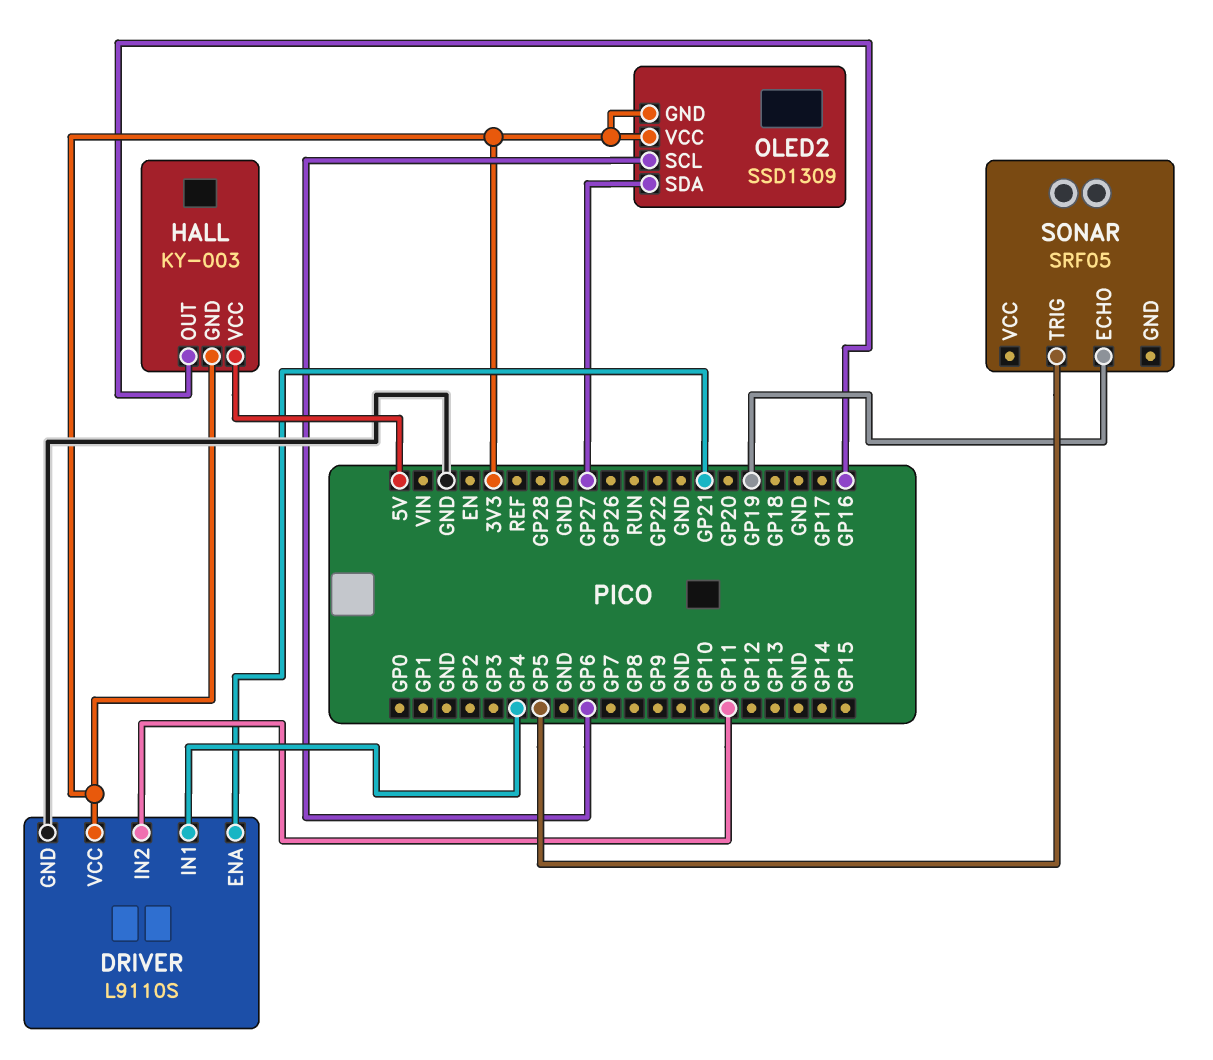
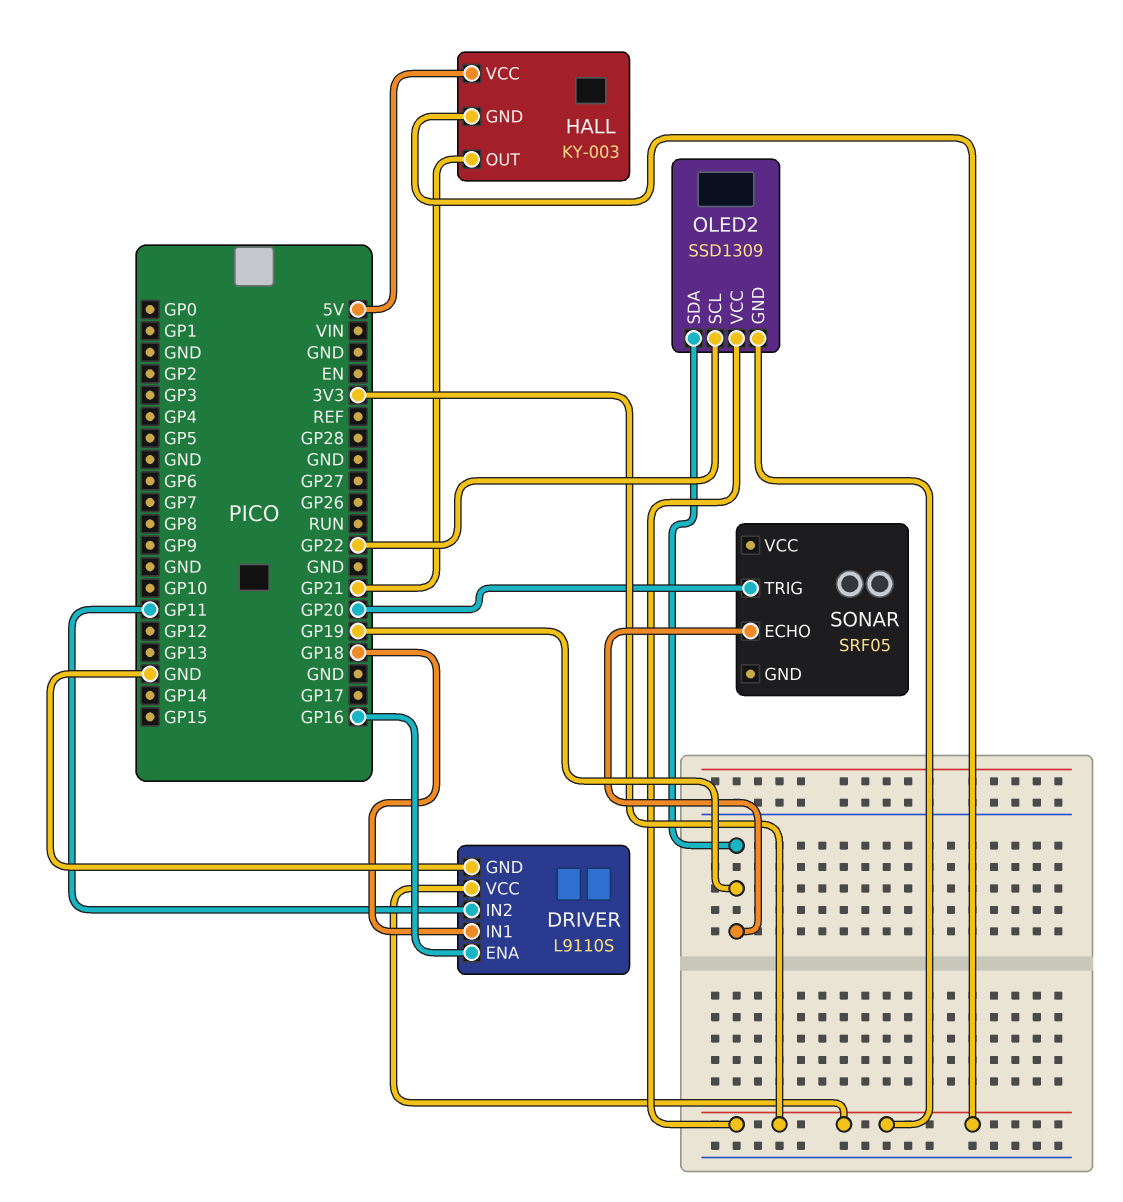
DRIVER pin ENA: GP21 -> GP16
DRIVER pin IN1: GP4 -> GP18
HALL pin OUT: GP16 -> GP21
OLED2 pin SCL: GP6 -> GP22
OLED2 pin SDA: GP27 -> GP19
SONAR pin TRIG: GP5 -> GP20

